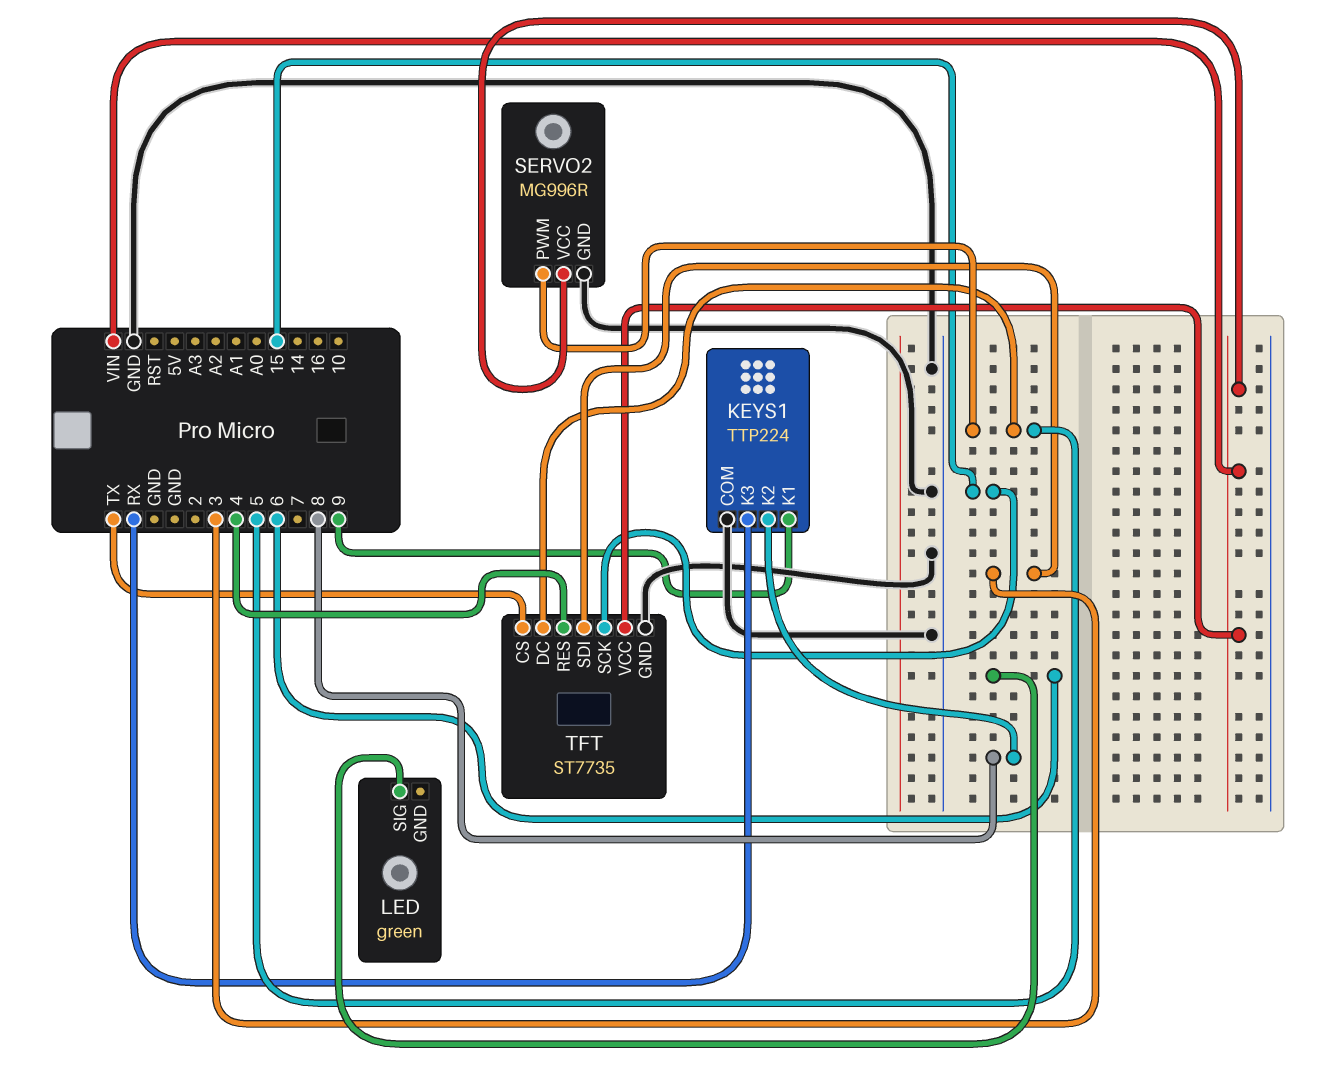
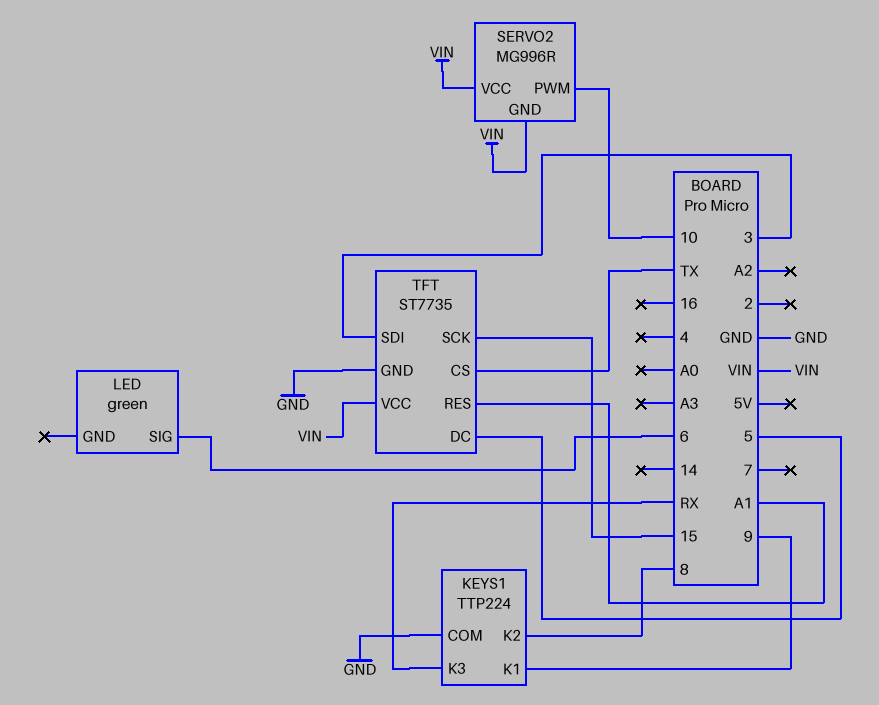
SERVO2 pin GND: GND -> VIN
SERVO2 pin PWM: 5 -> 10
TFT pin RES: 4 -> A1

